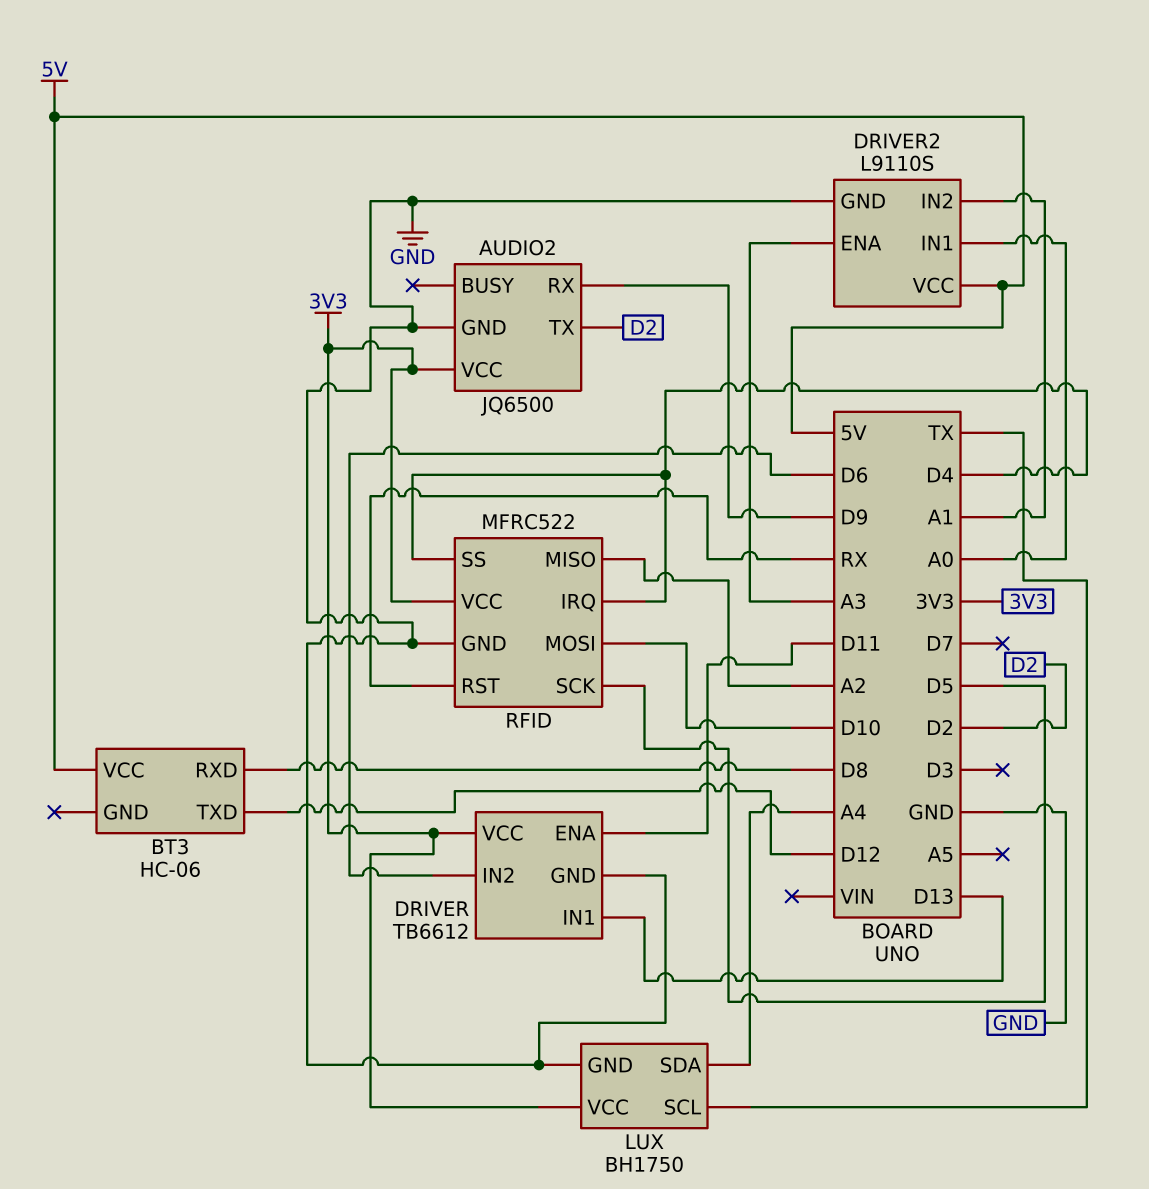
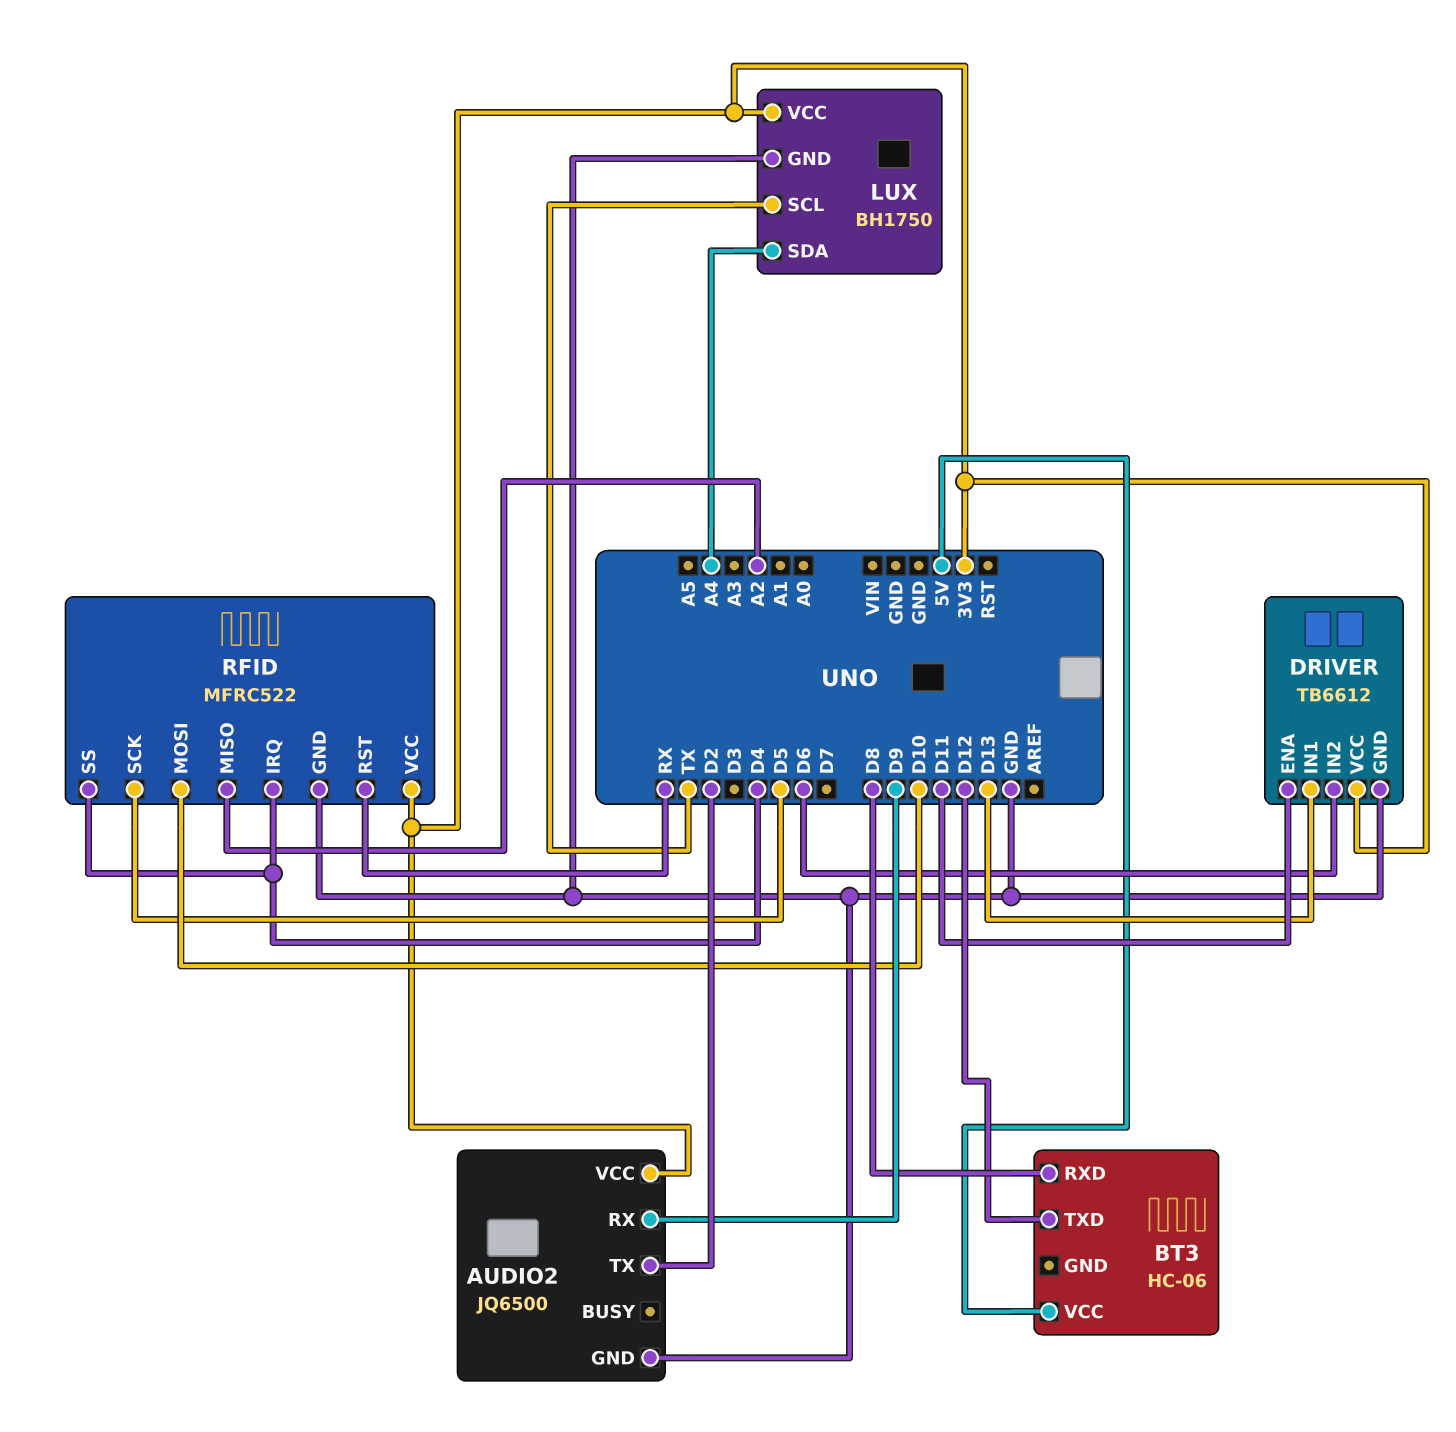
DRIVER2: L9110S -> none
DRIVER2 pin ENA: A3 -> none
DRIVER2 pin GND: GND -> none
DRIVER2 pin IN1: A0 -> none
DRIVER2 pin IN2: A1 -> none
DRIVER2 pin VCC: 5V -> none

